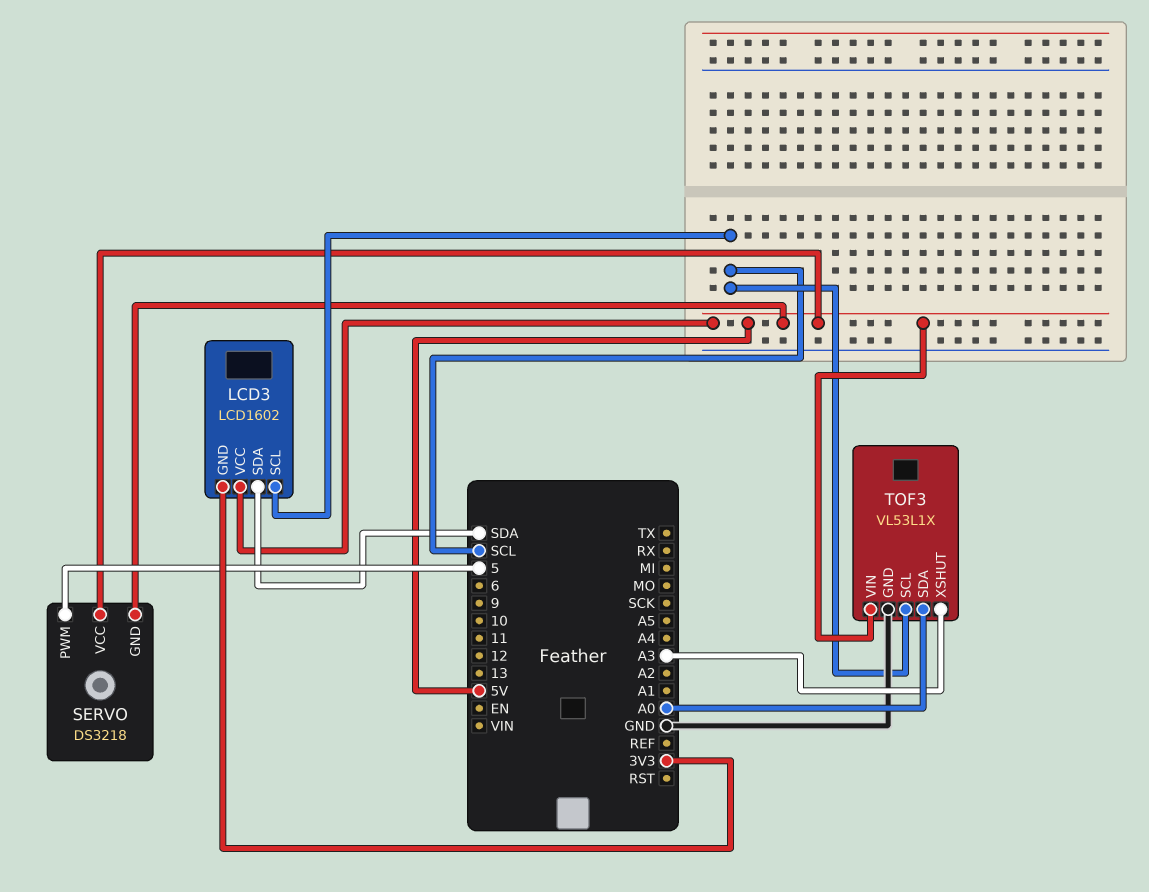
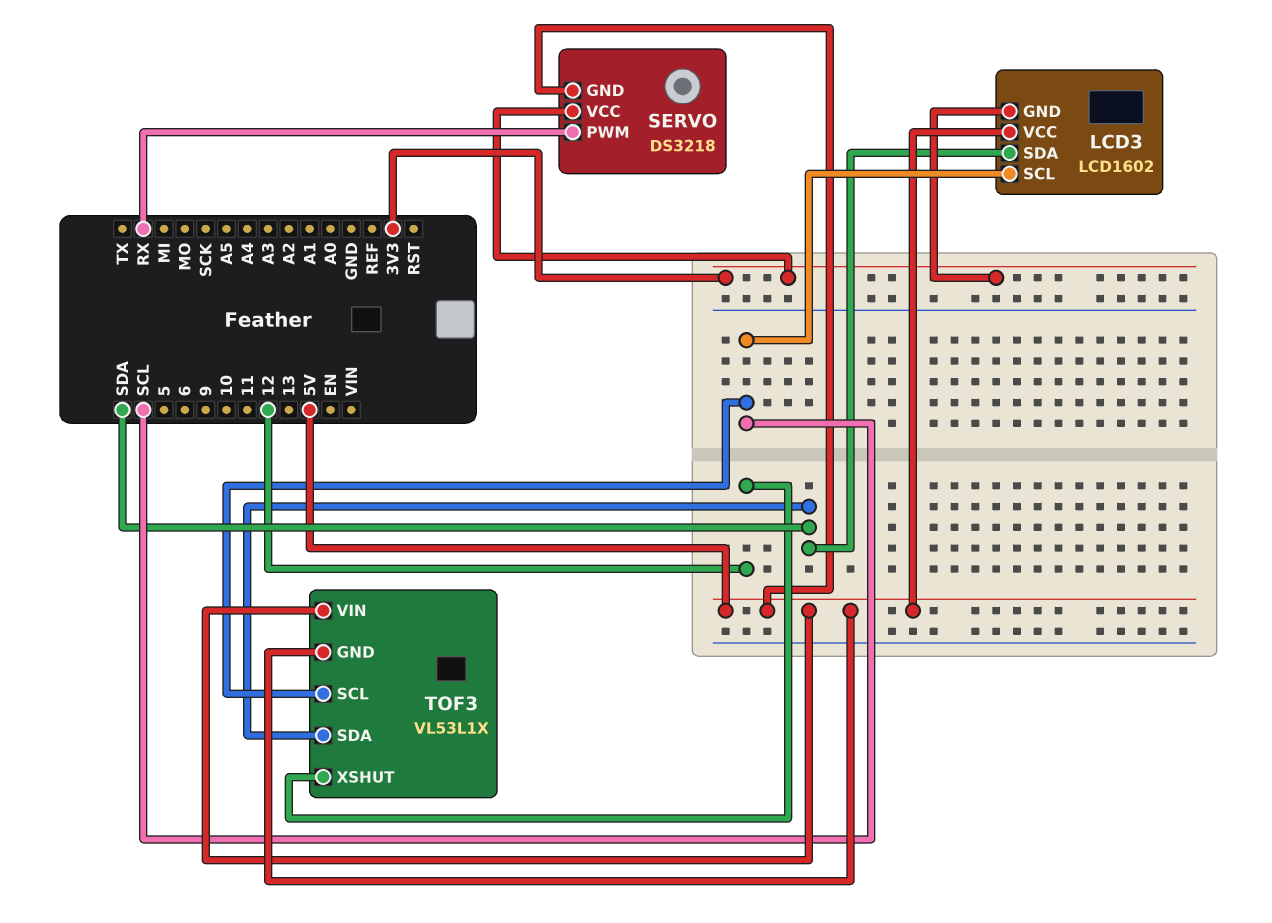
SERVO pin PWM: 5 -> RX
SERVO pin VCC: 5V -> 3V3
TOF3 pin GND: GND -> 5V
TOF3 pin SDA: A0 -> SDA
TOF3 pin XSHUT: A3 -> 12

